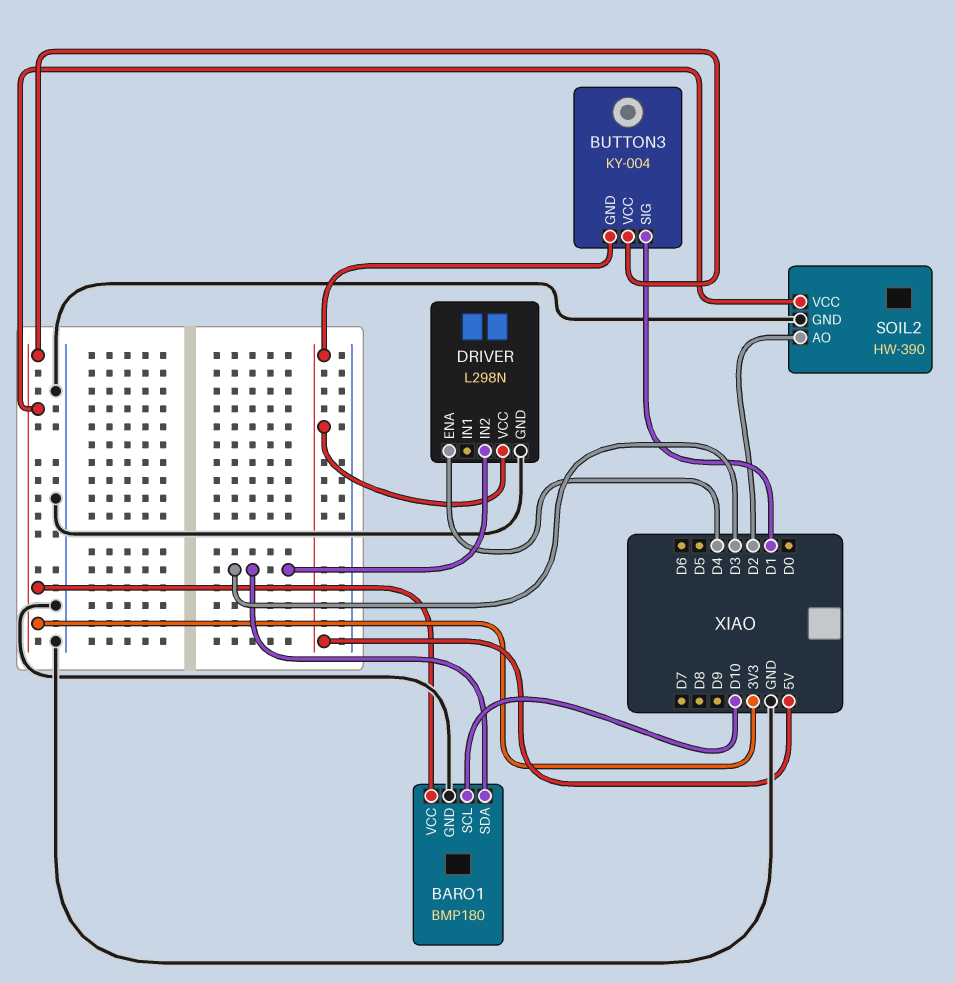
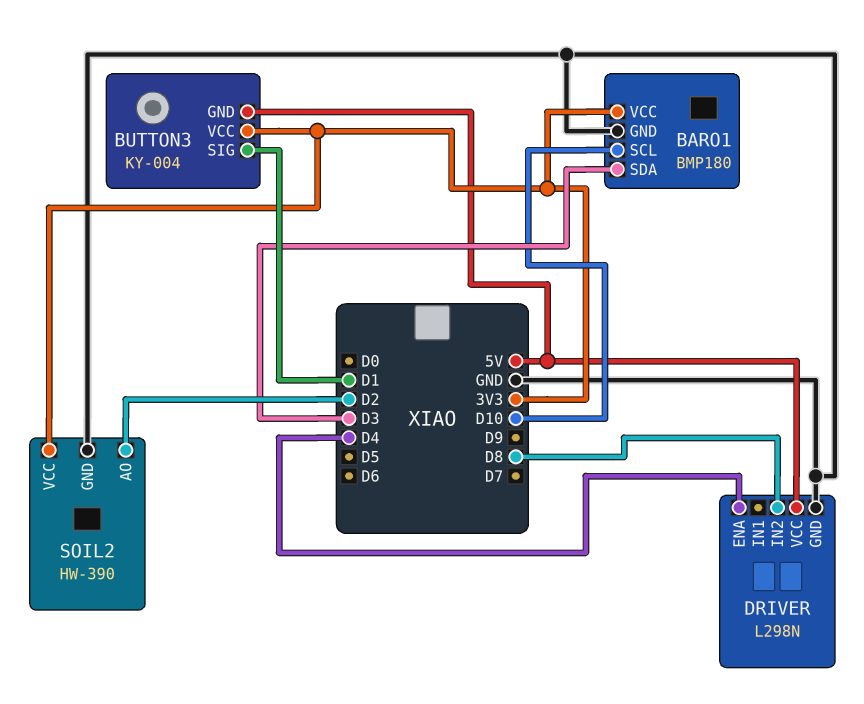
DRIVER pin IN2: D3 -> D8

